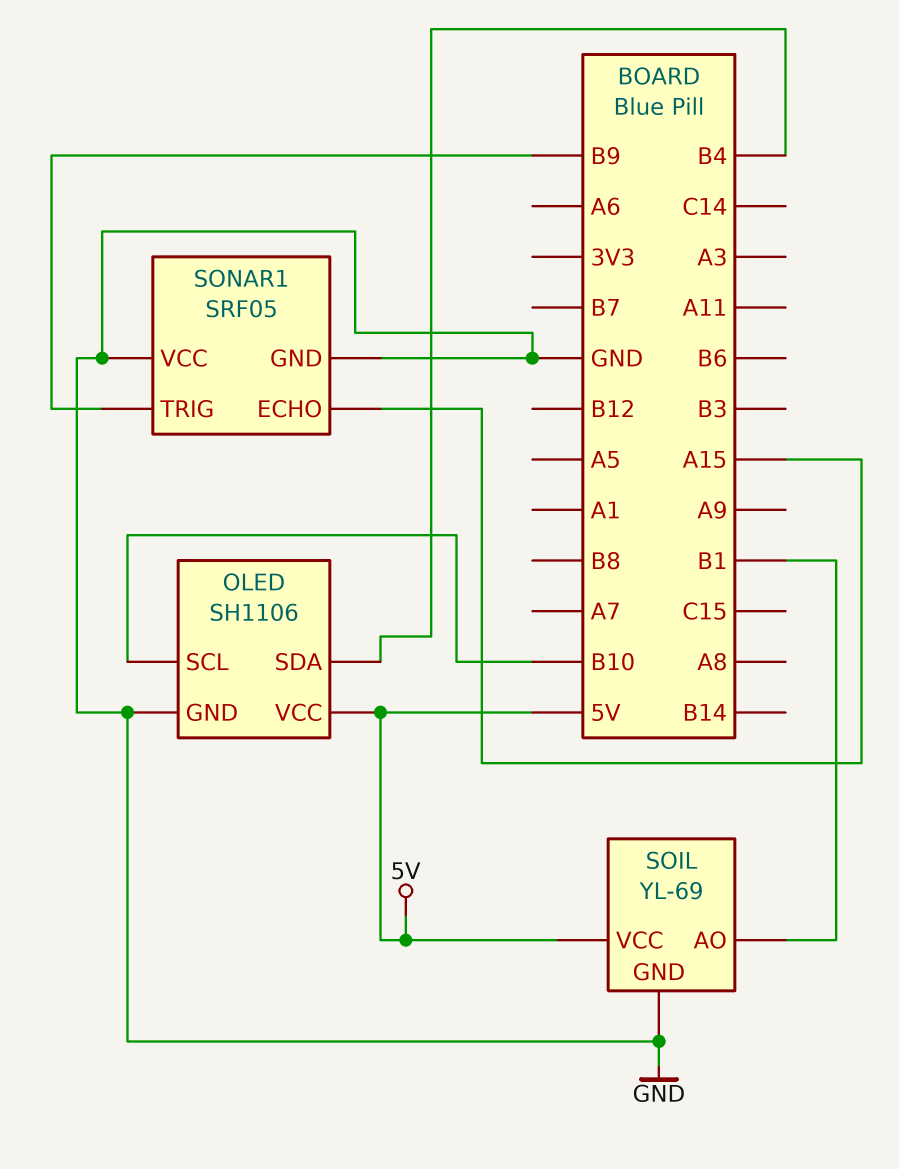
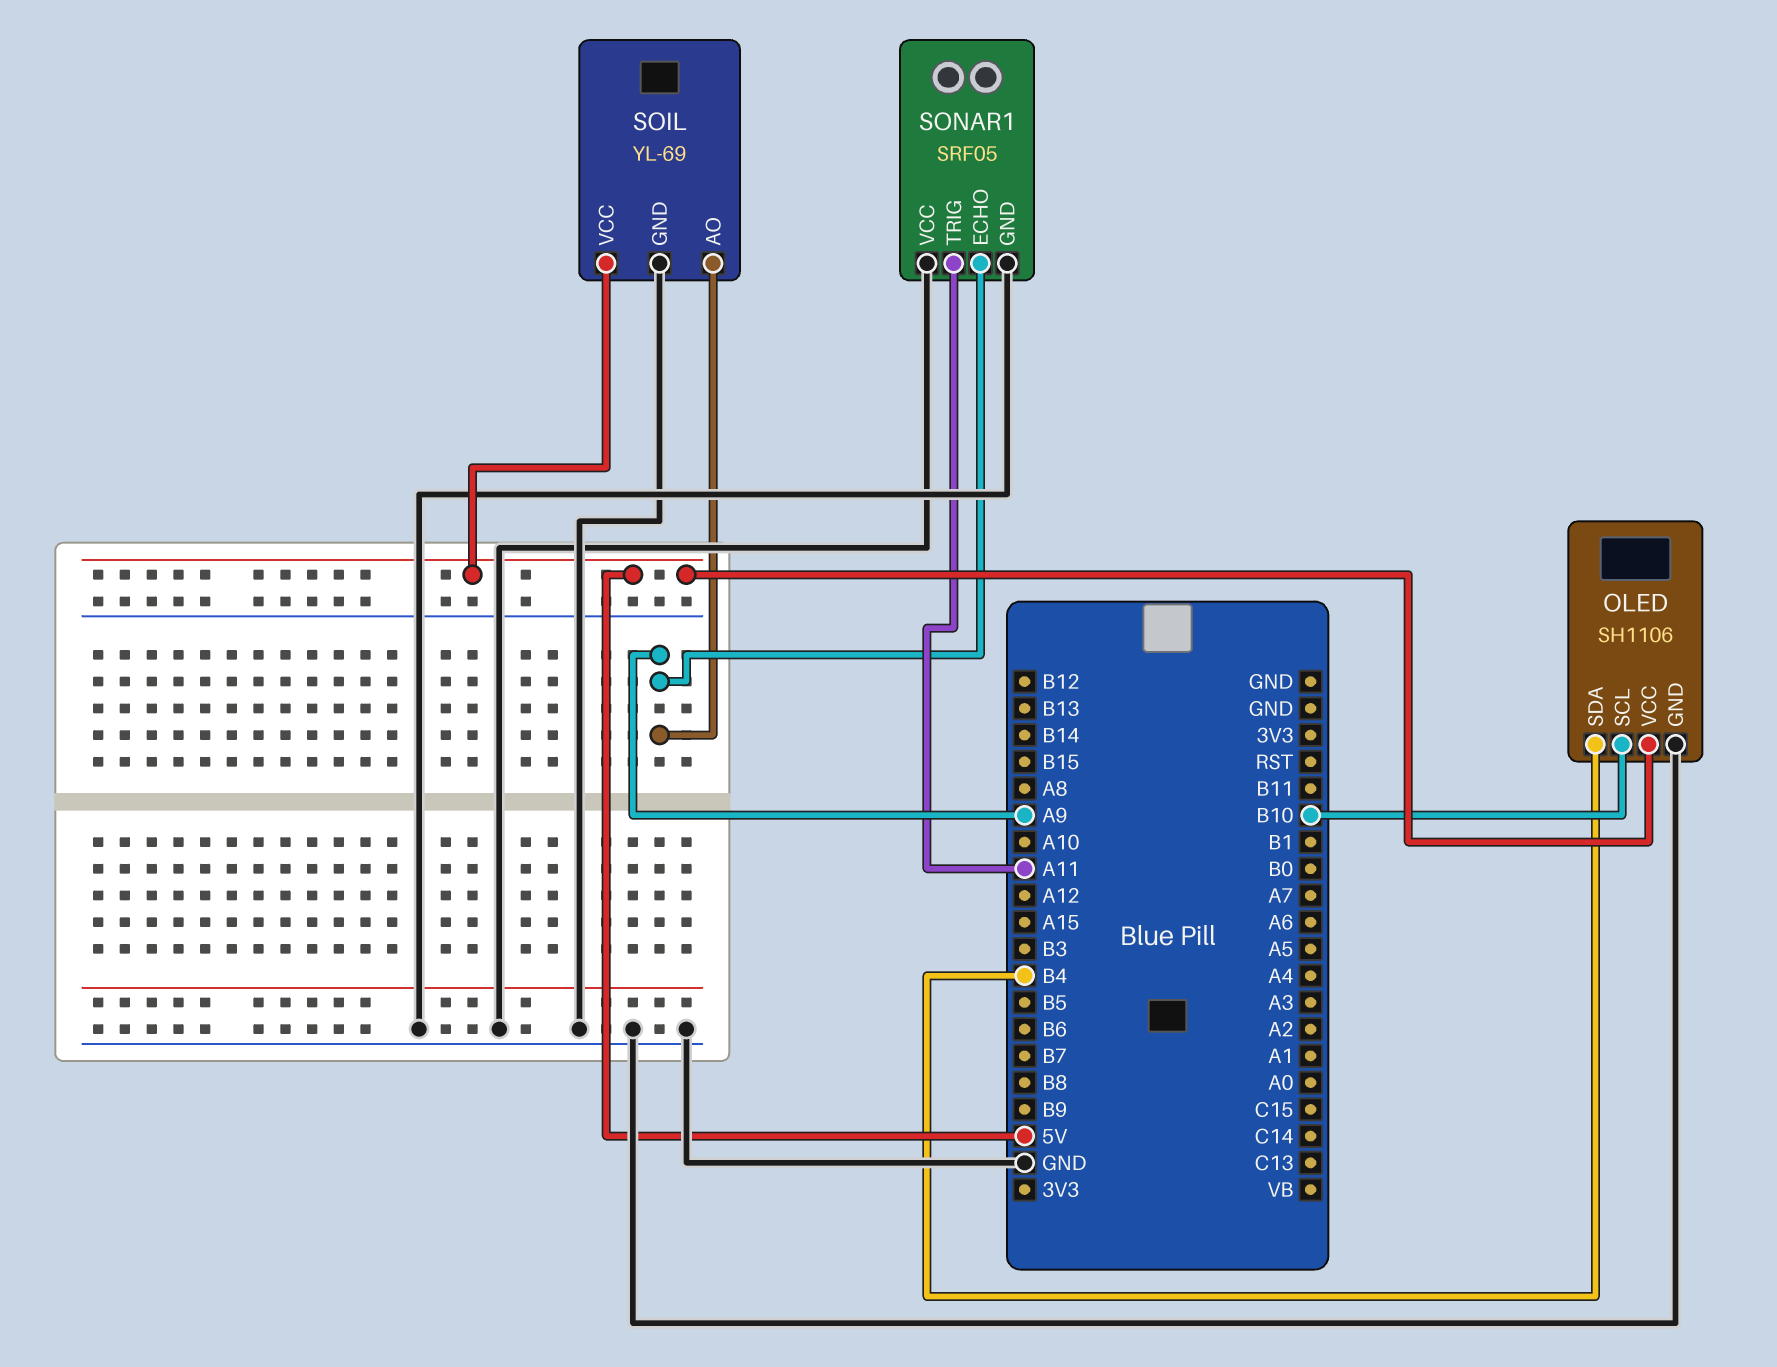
SOIL pin AO: B1 -> A9
SONAR1 pin ECHO: A15 -> A9
SONAR1 pin TRIG: B9 -> A11

